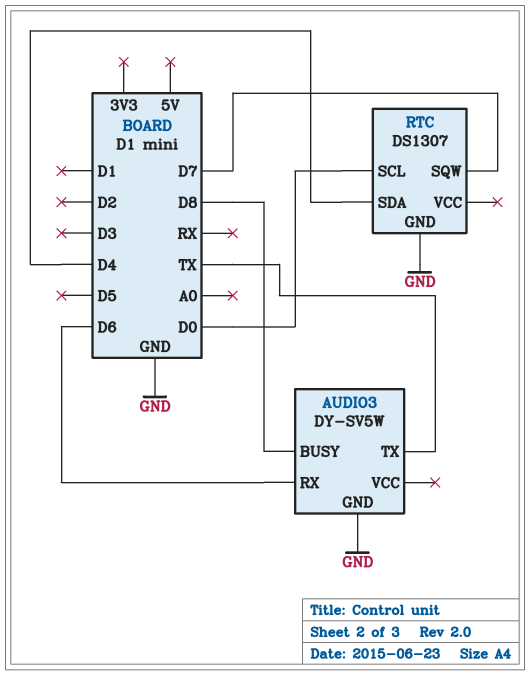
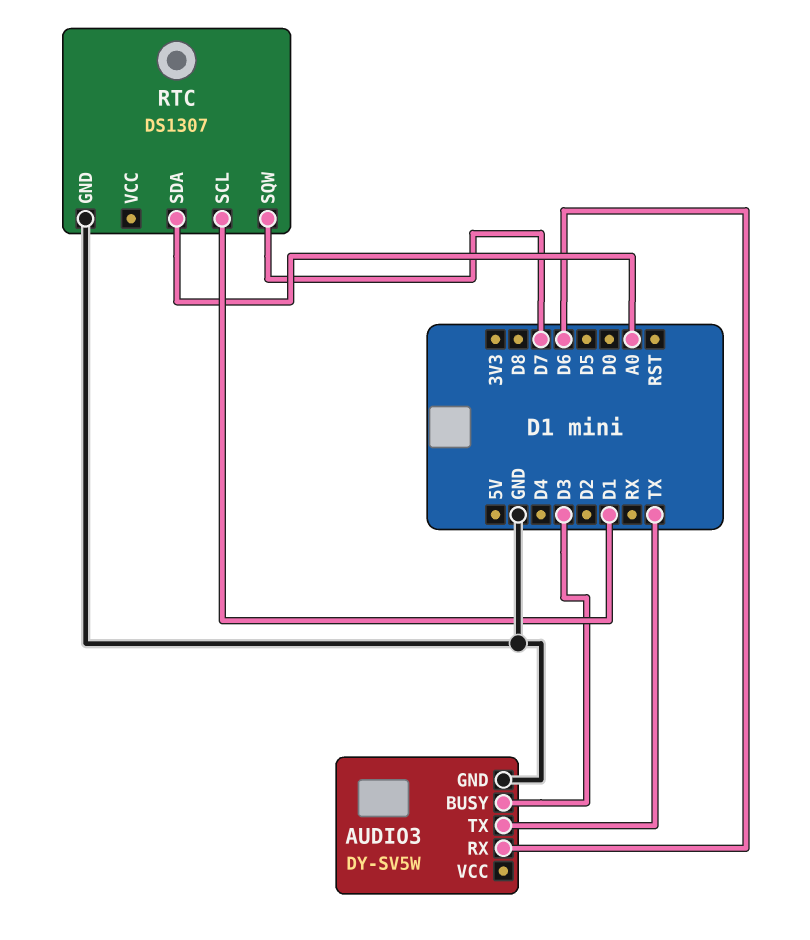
AUDIO3 pin BUSY: D8 -> D3
RTC pin SCL: D0 -> D1
RTC pin SDA: D4 -> A0

